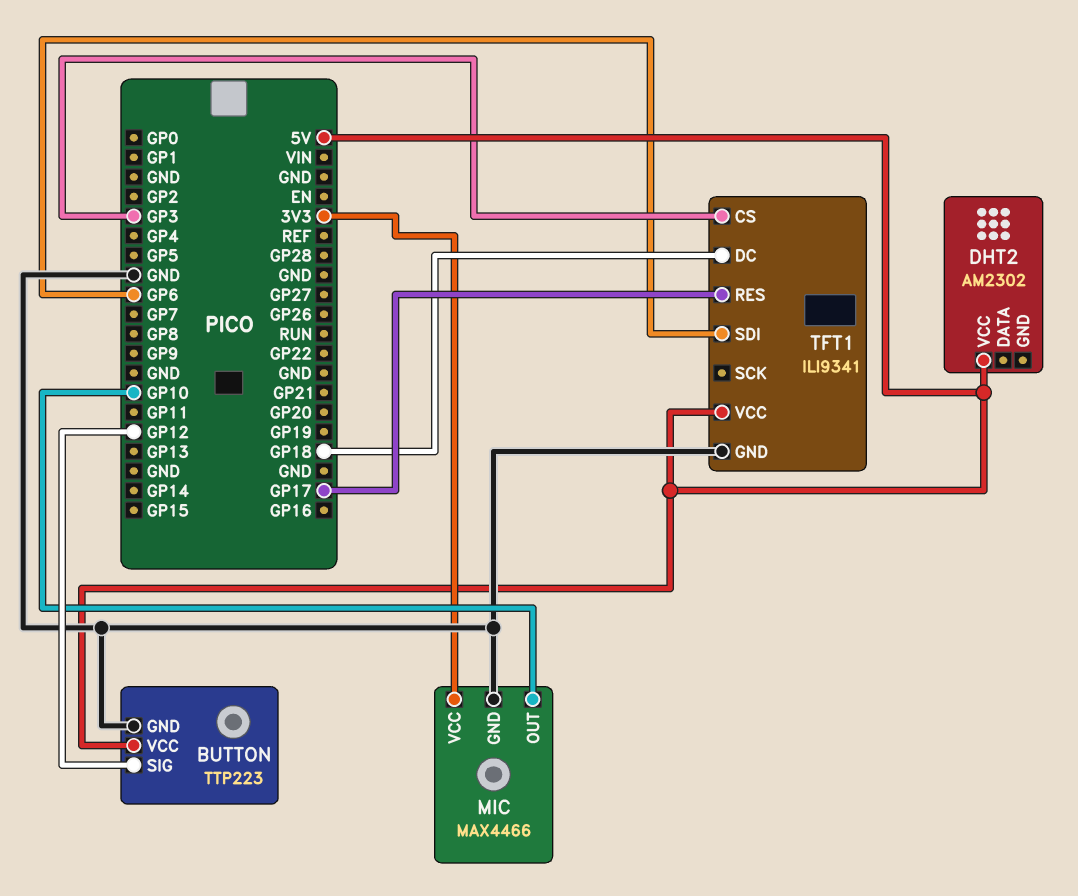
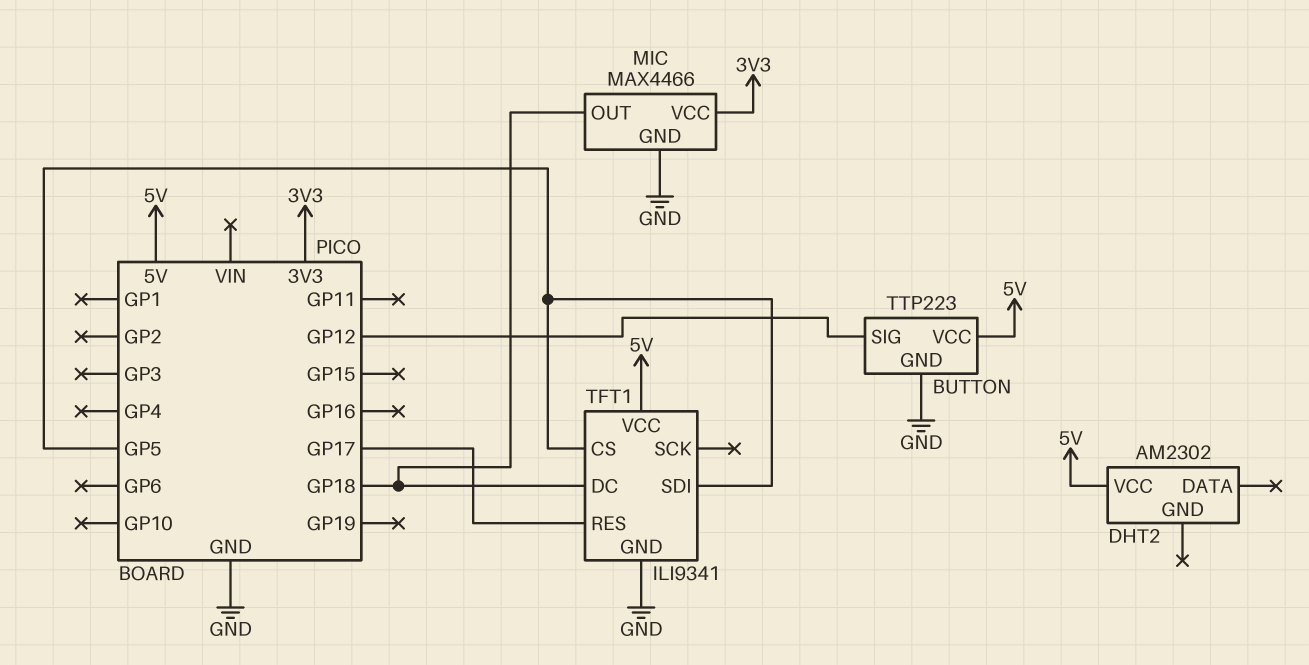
MIC pin OUT: GP10 -> GP18
TFT1 pin CS: GP3 -> GP5
TFT1 pin SDI: GP6 -> GP5

